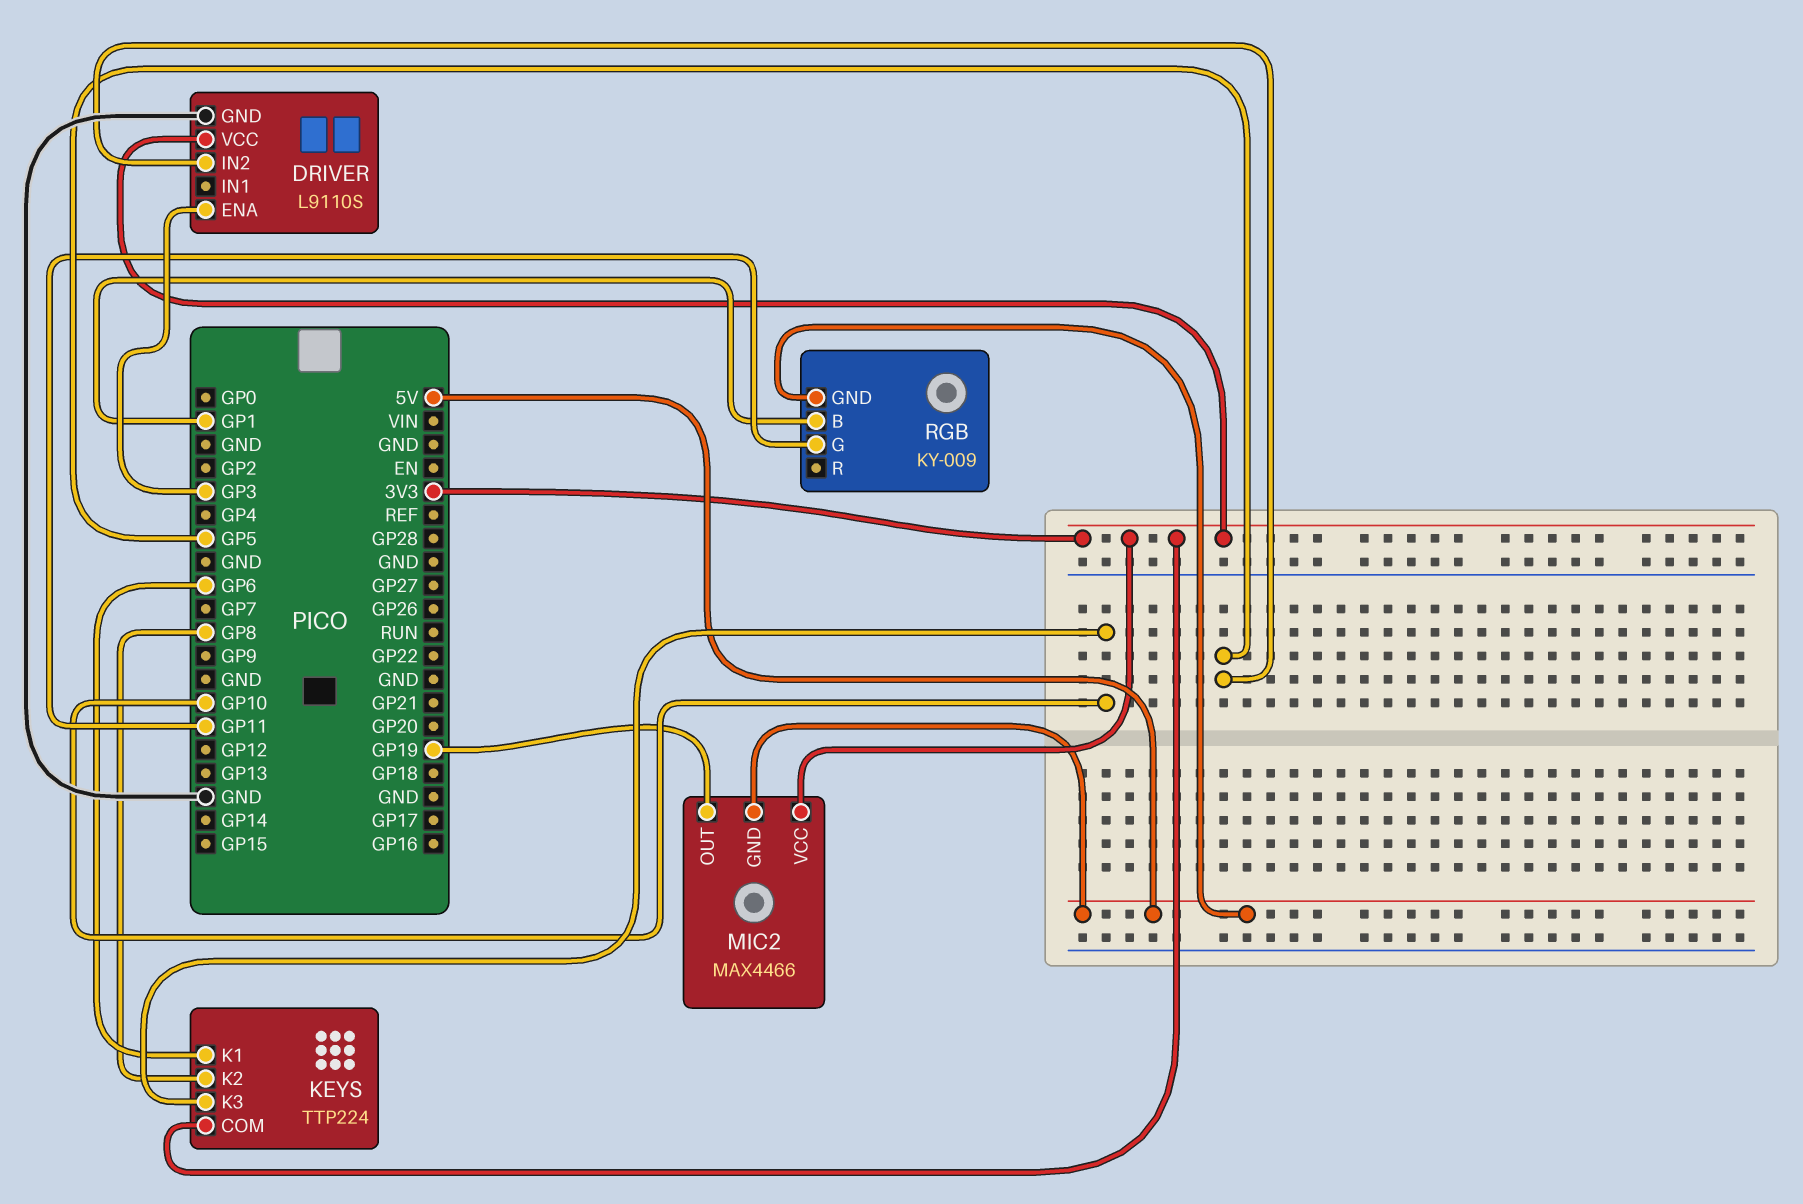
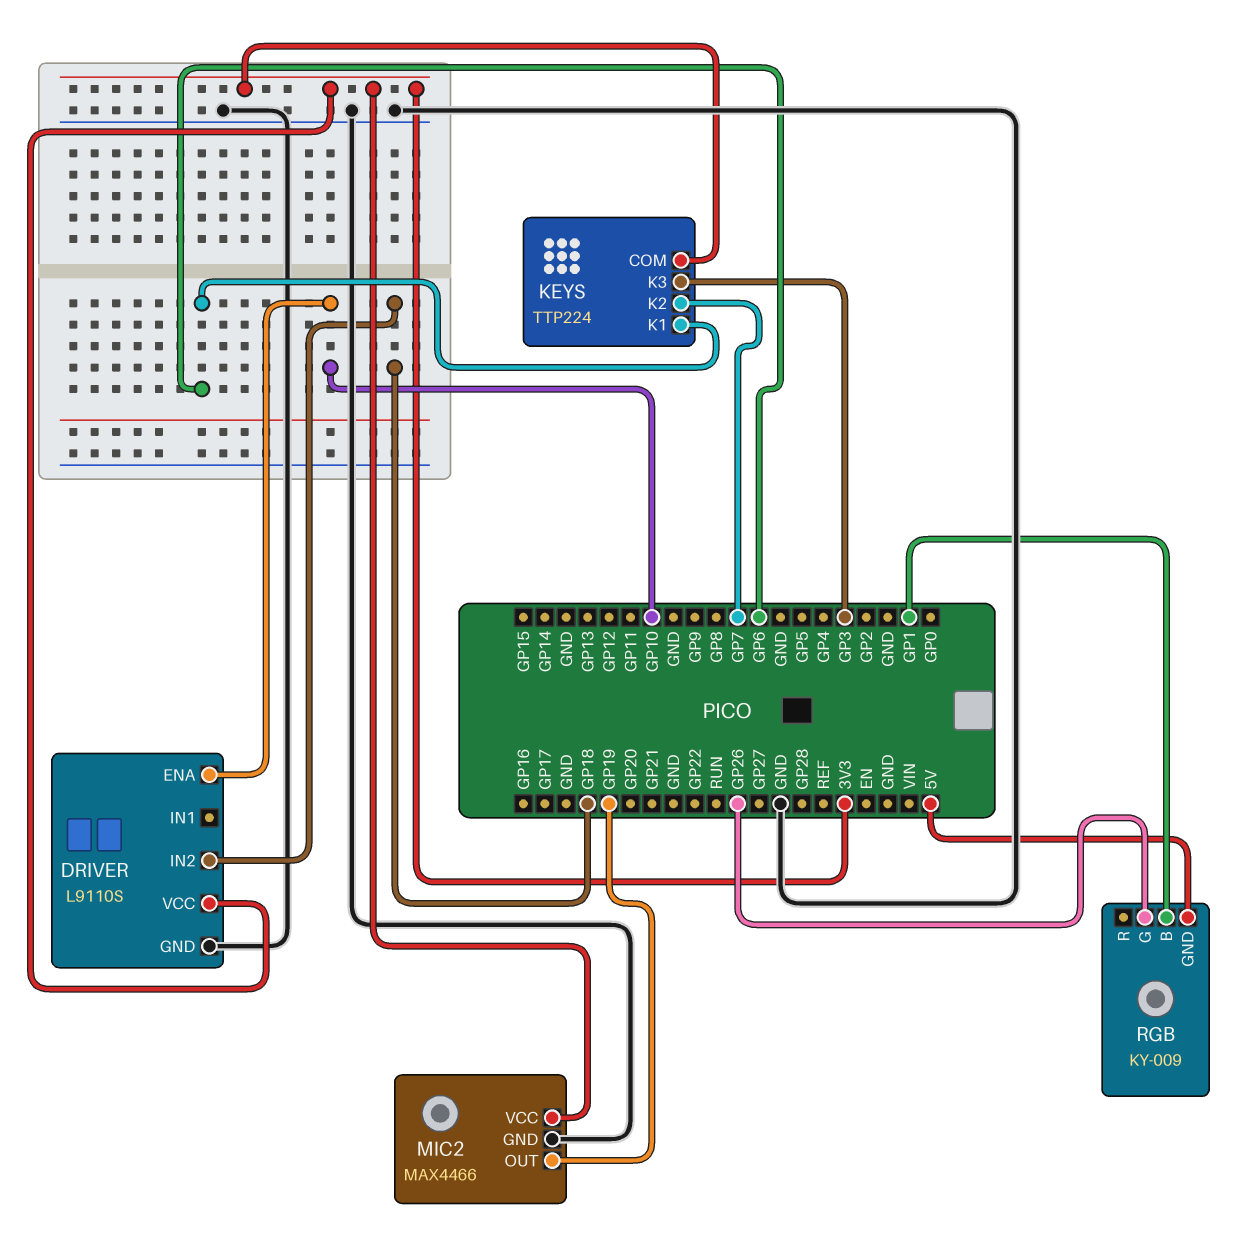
DRIVER pin ENA: GP3 -> GP10
DRIVER pin IN2: GP5 -> GP18
KEYS pin K2: GP8 -> GP7
KEYS pin K3: GP10 -> GP3
MIC2 pin GND: 5V -> GND
RGB pin G: GP11 -> GP26

